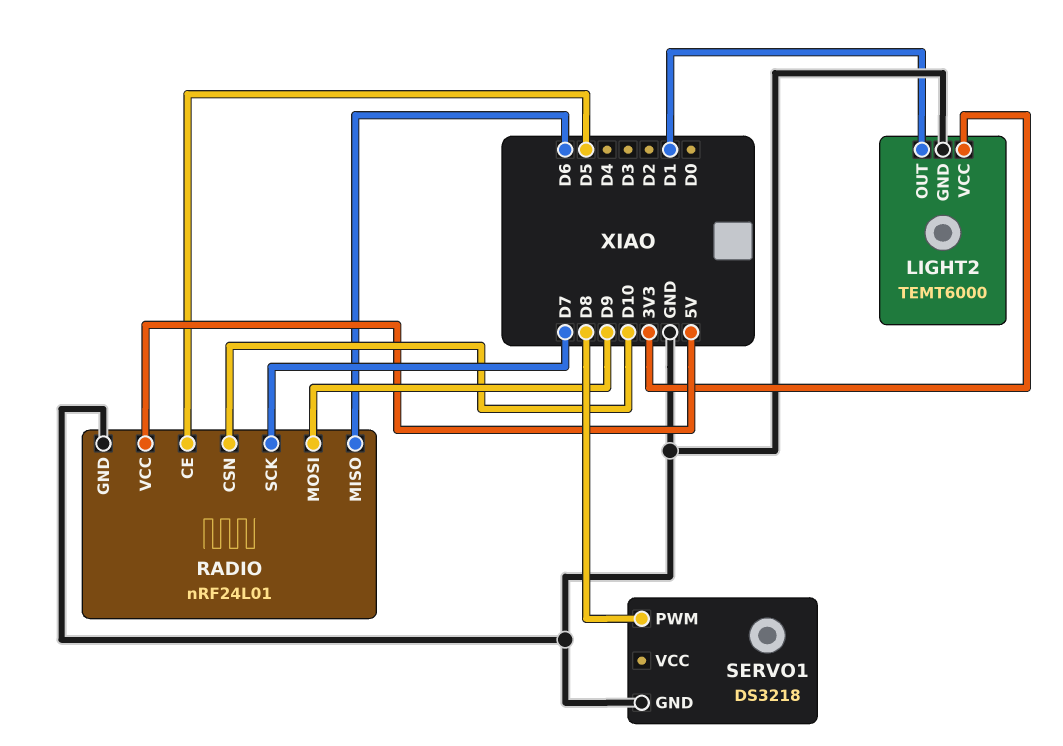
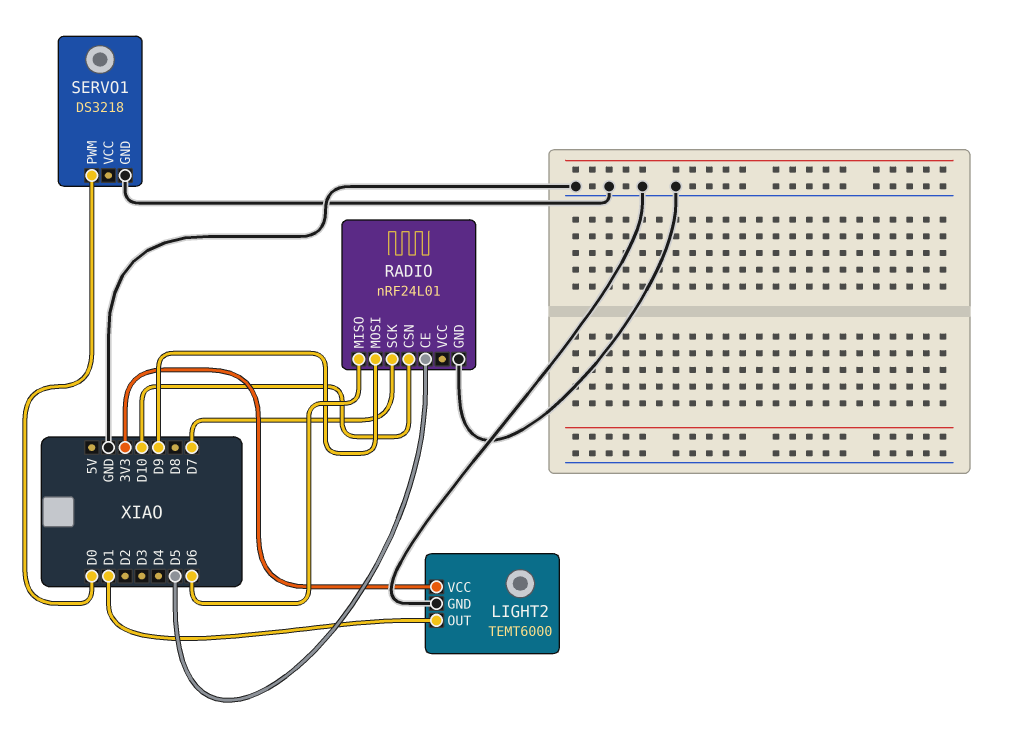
RADIO pin VCC: 5V -> none
SERVO1 pin PWM: D8 -> D0

